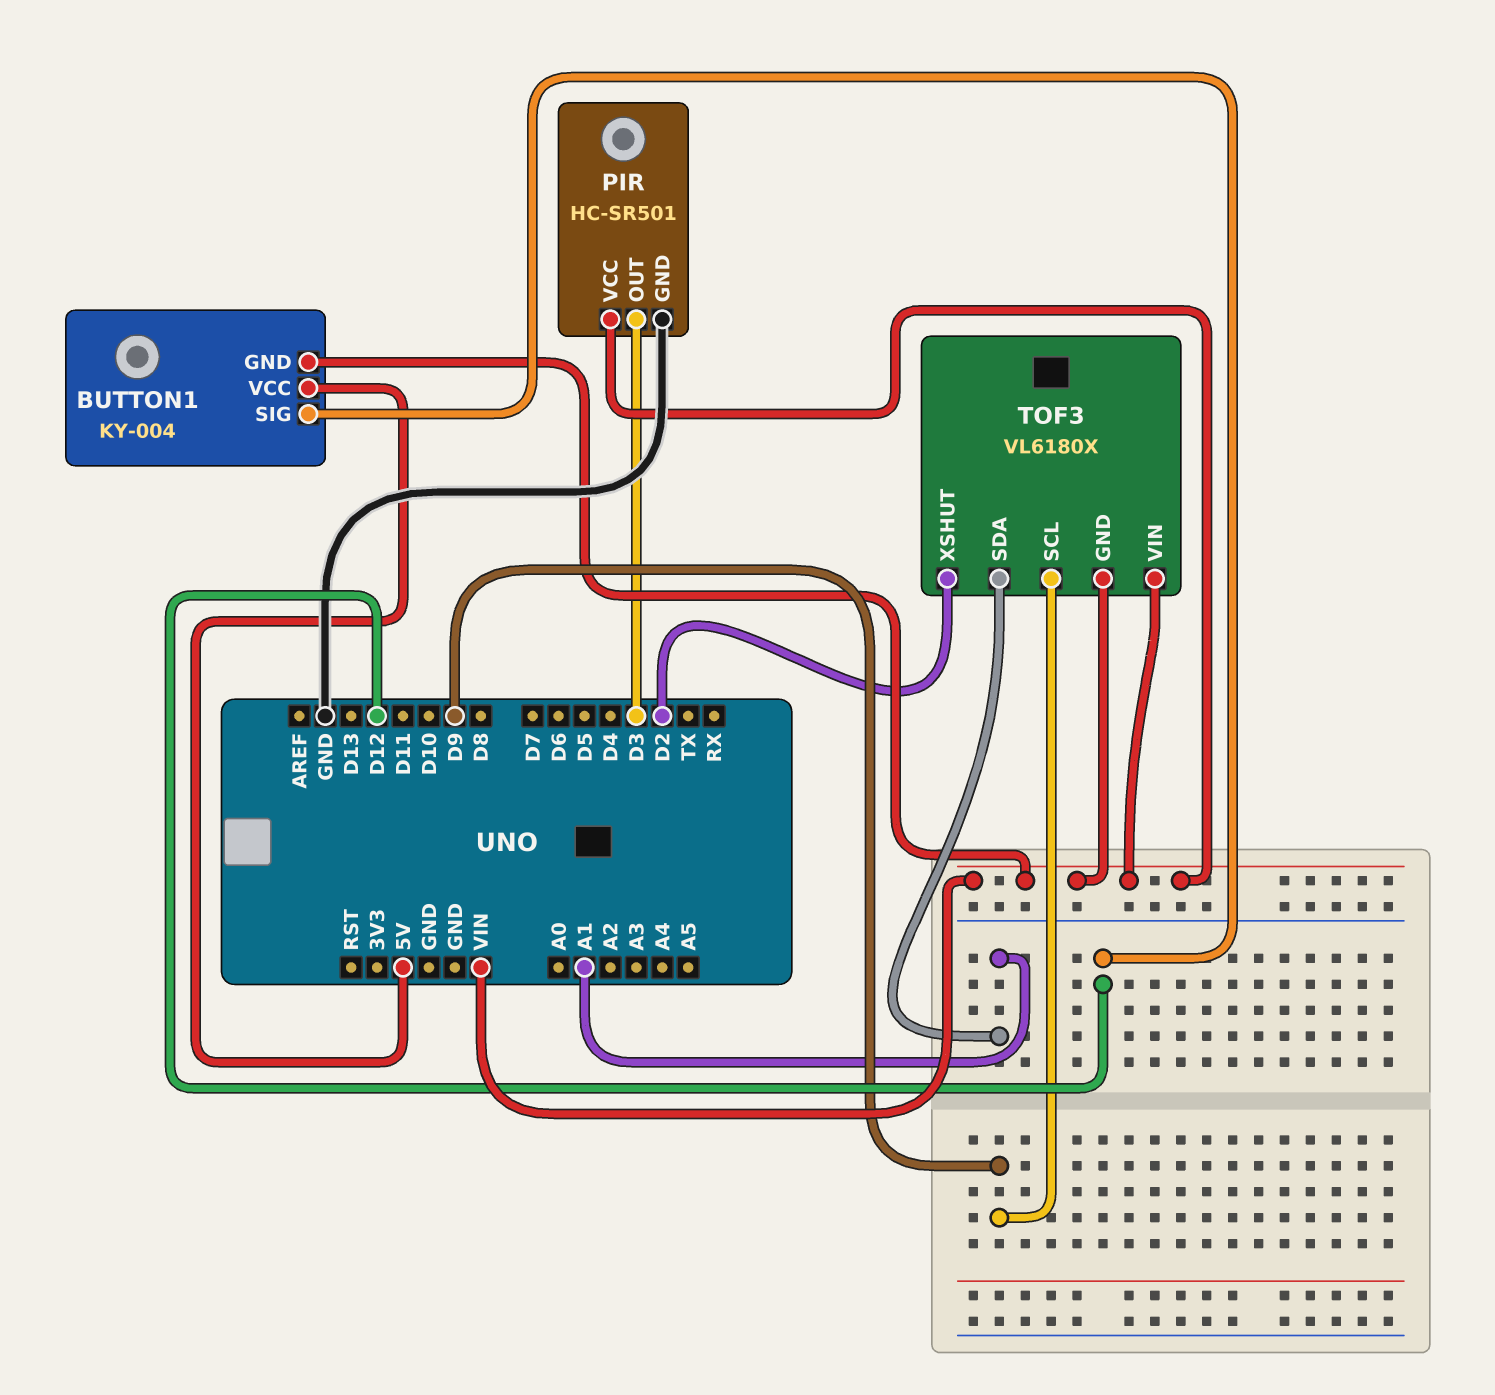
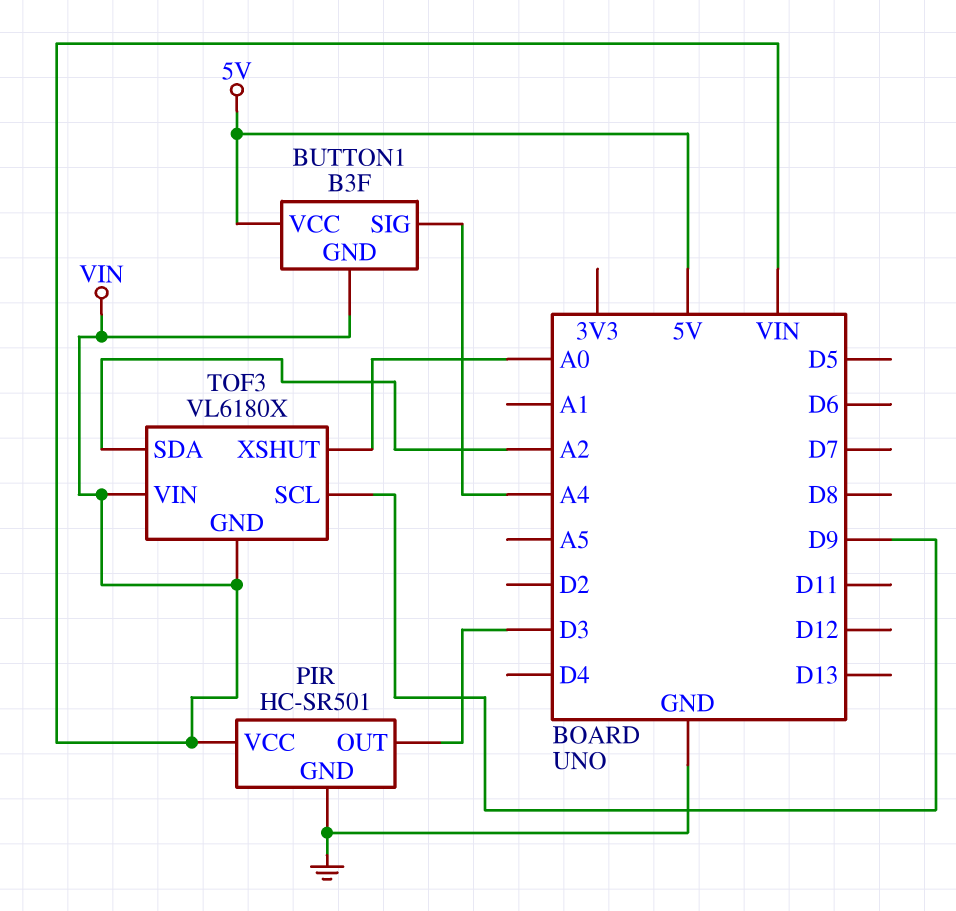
BUTTON1: KY-004 -> B3F
BUTTON1 pin SIG: D12 -> A4
TOF3 pin SDA: A1 -> A2
TOF3 pin XSHUT: D2 -> A0

